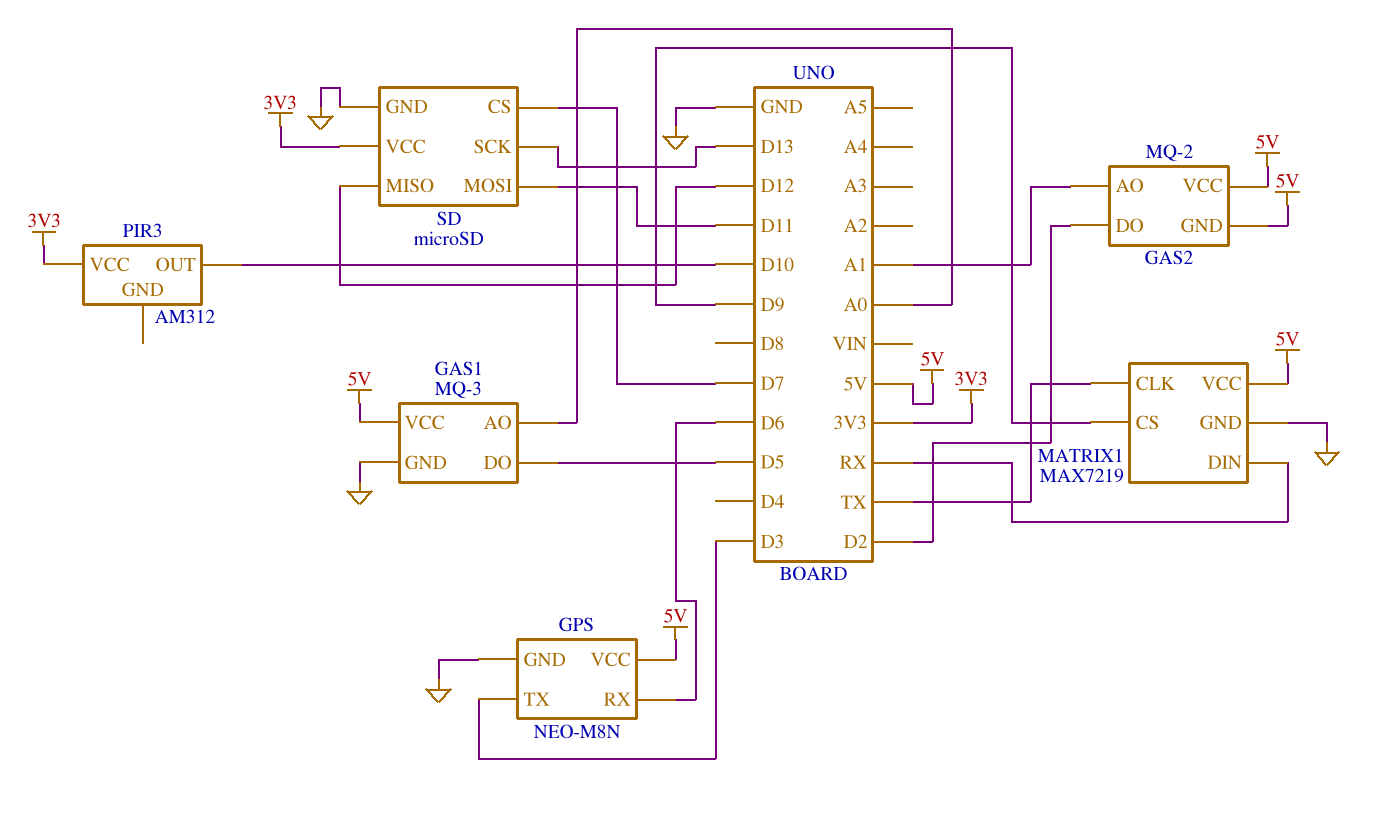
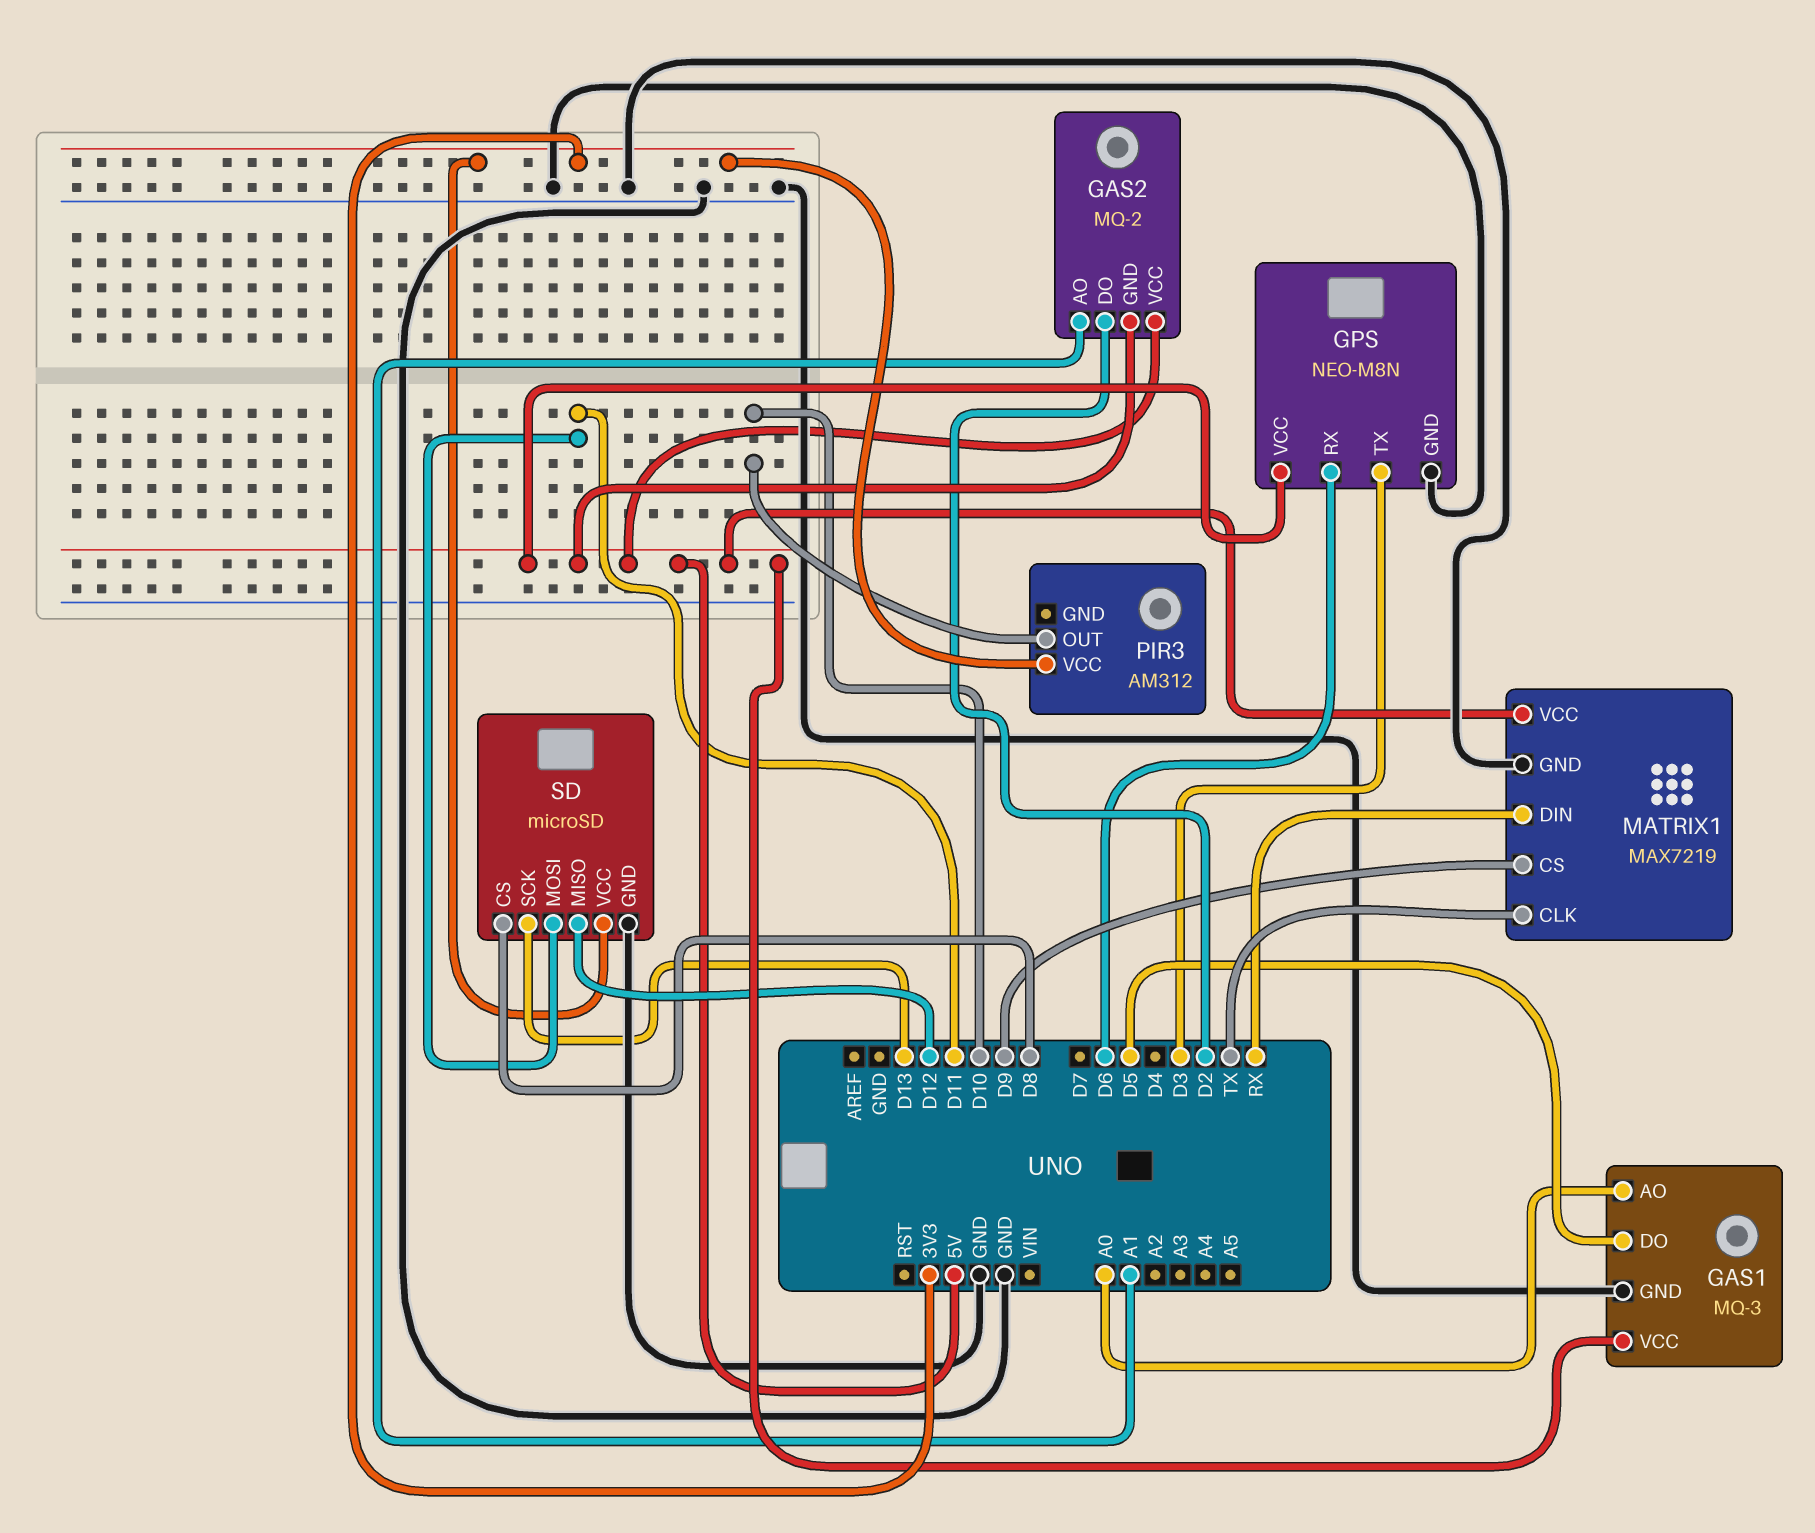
SD pin CS: D7 -> D8

